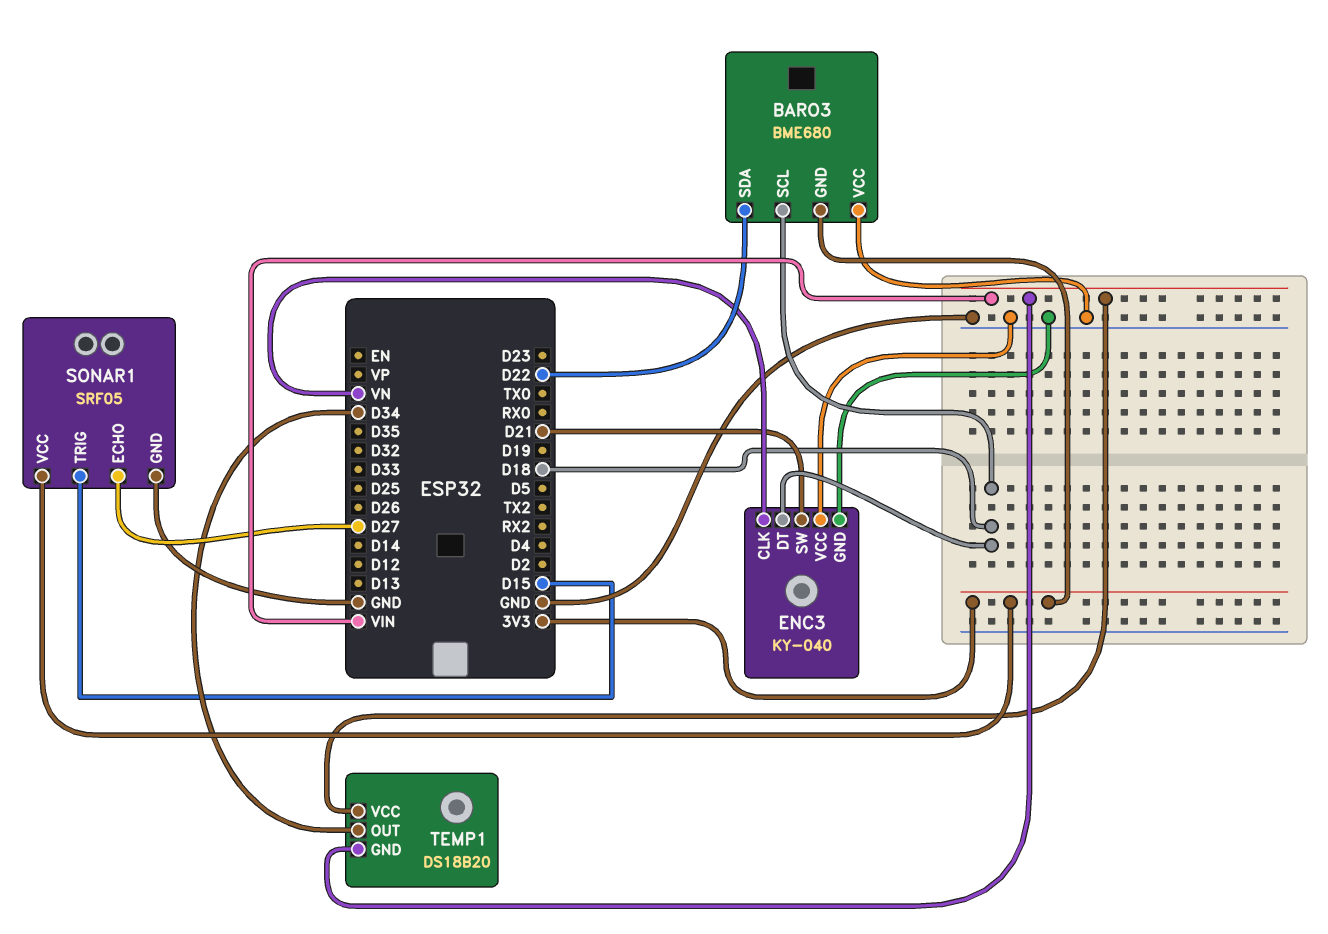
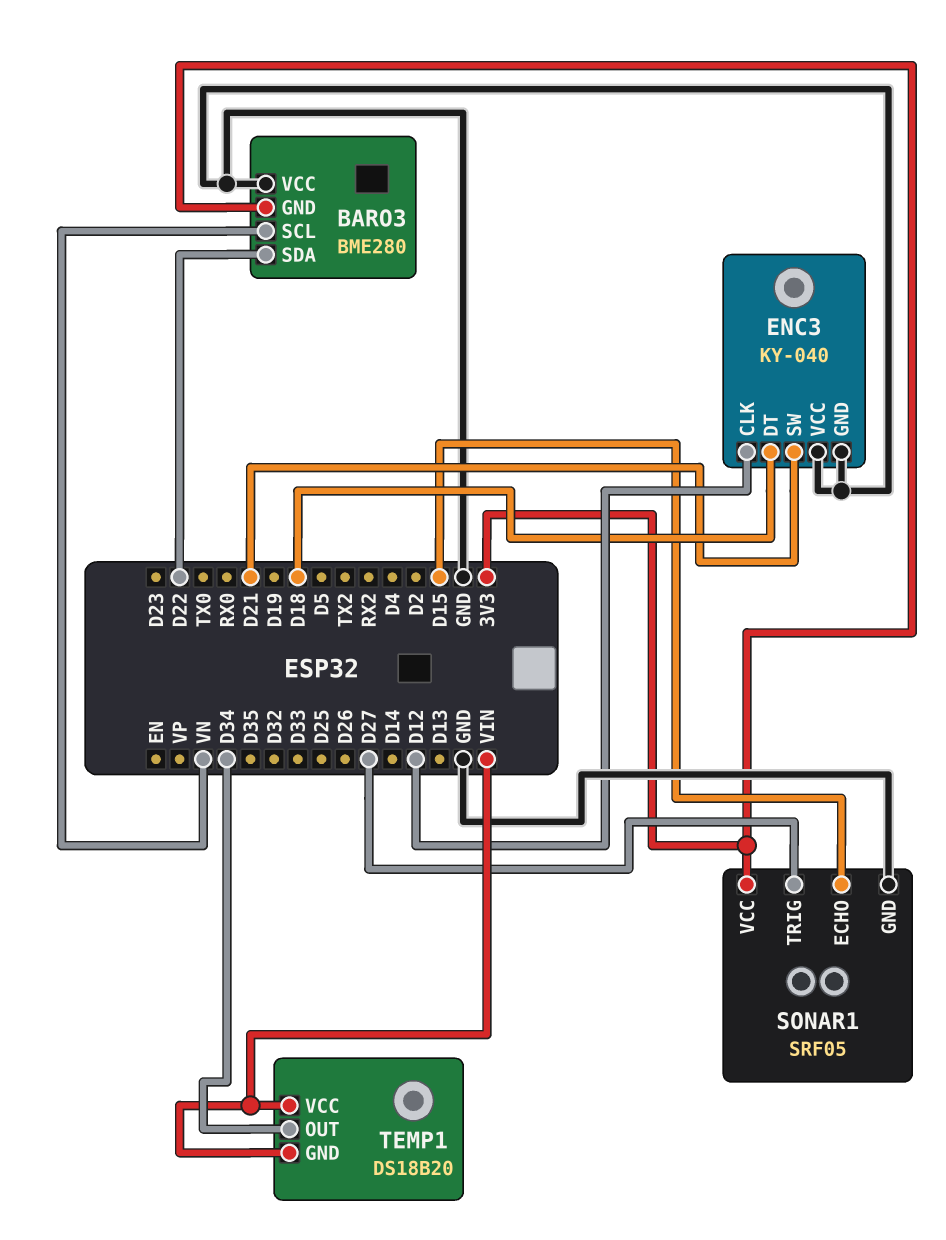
BARO3: BME680 -> BME280
BARO3 pin SCL: D18 -> VN
ENC3 pin CLK: VN -> D12
SONAR1 pin ECHO: D27 -> D15
SONAR1 pin TRIG: D15 -> D27

